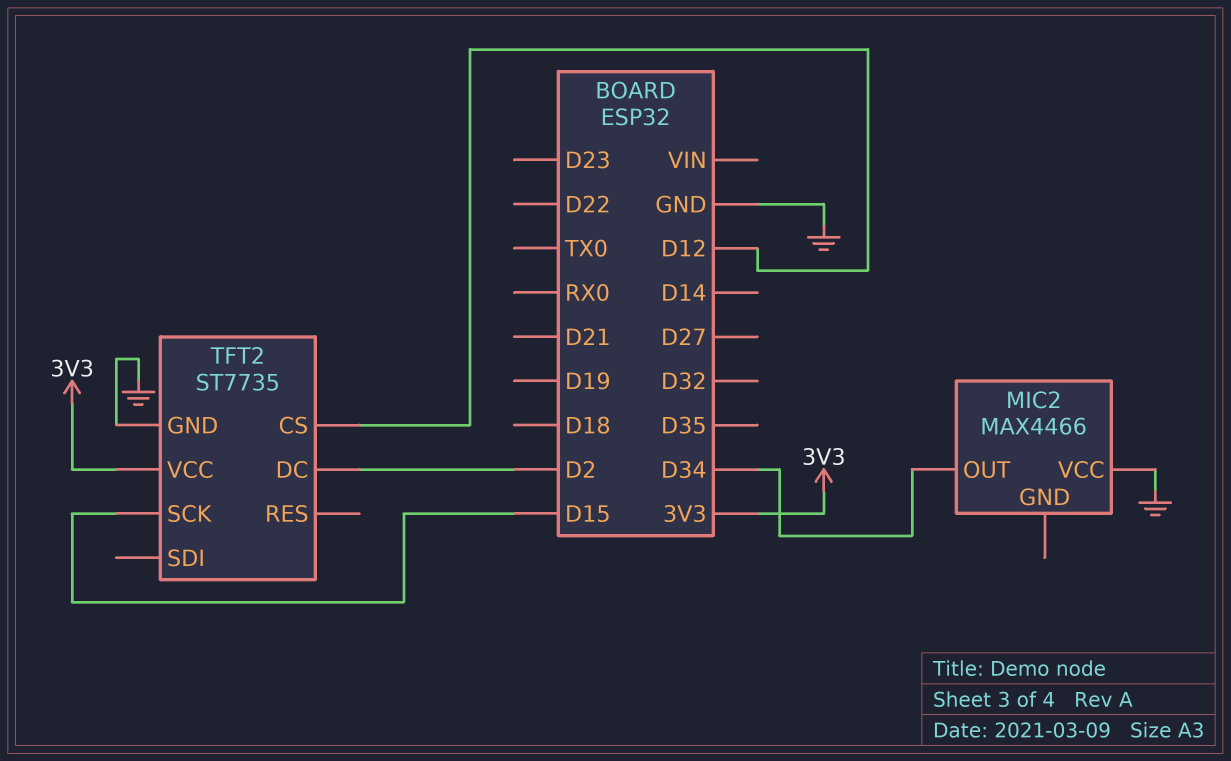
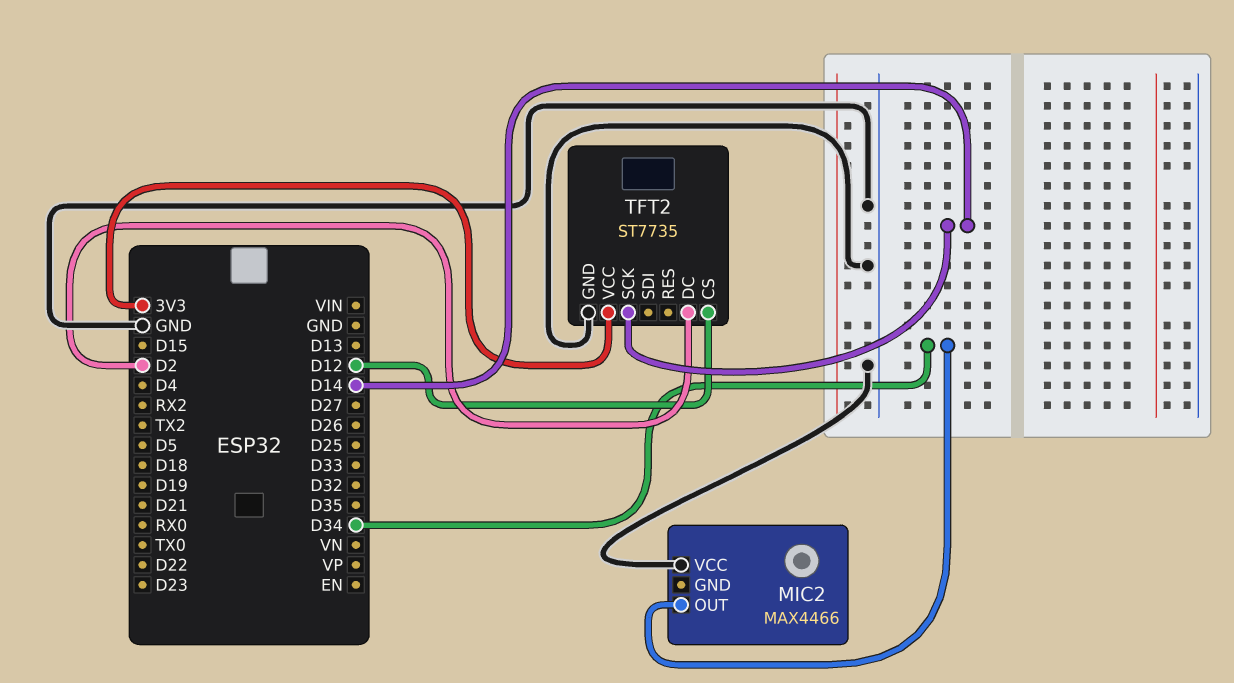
TFT2 pin SCK: D15 -> D14

